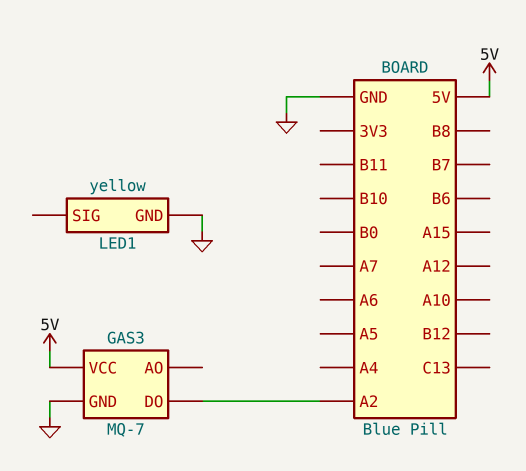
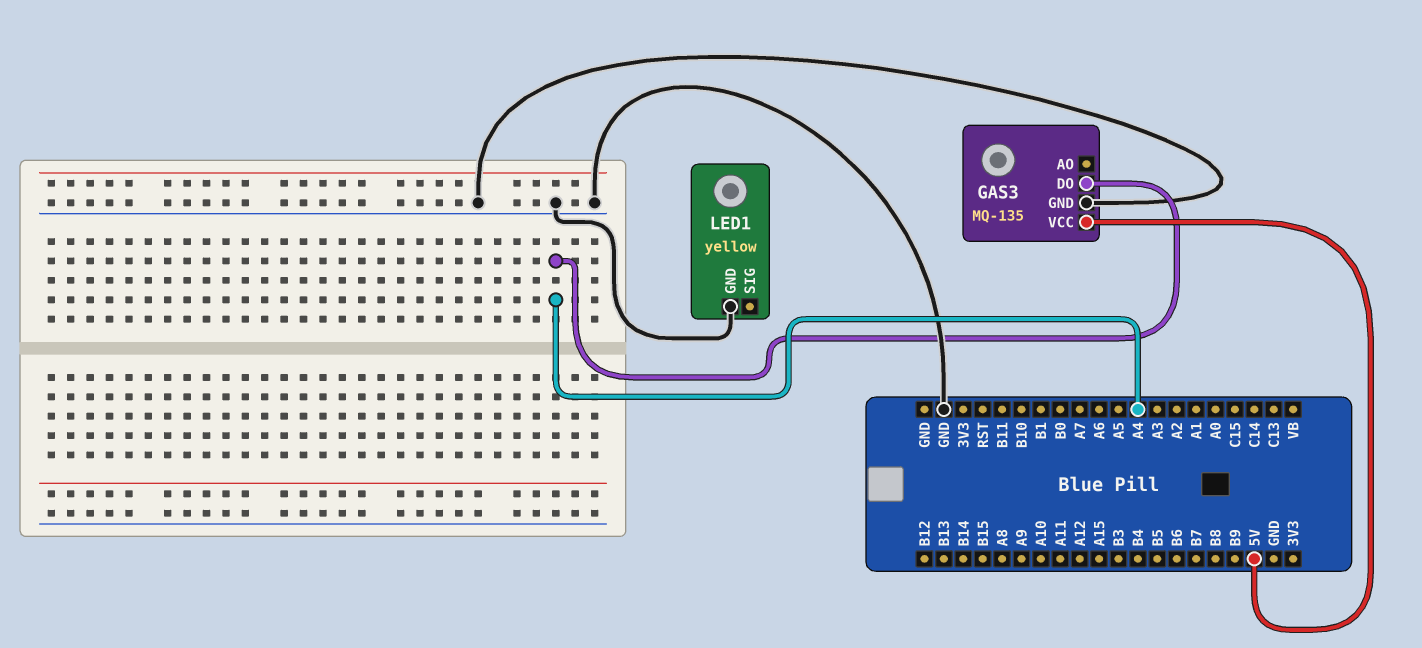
GAS3: MQ-7 -> MQ-135
GAS3 pin DO: A2 -> A4

